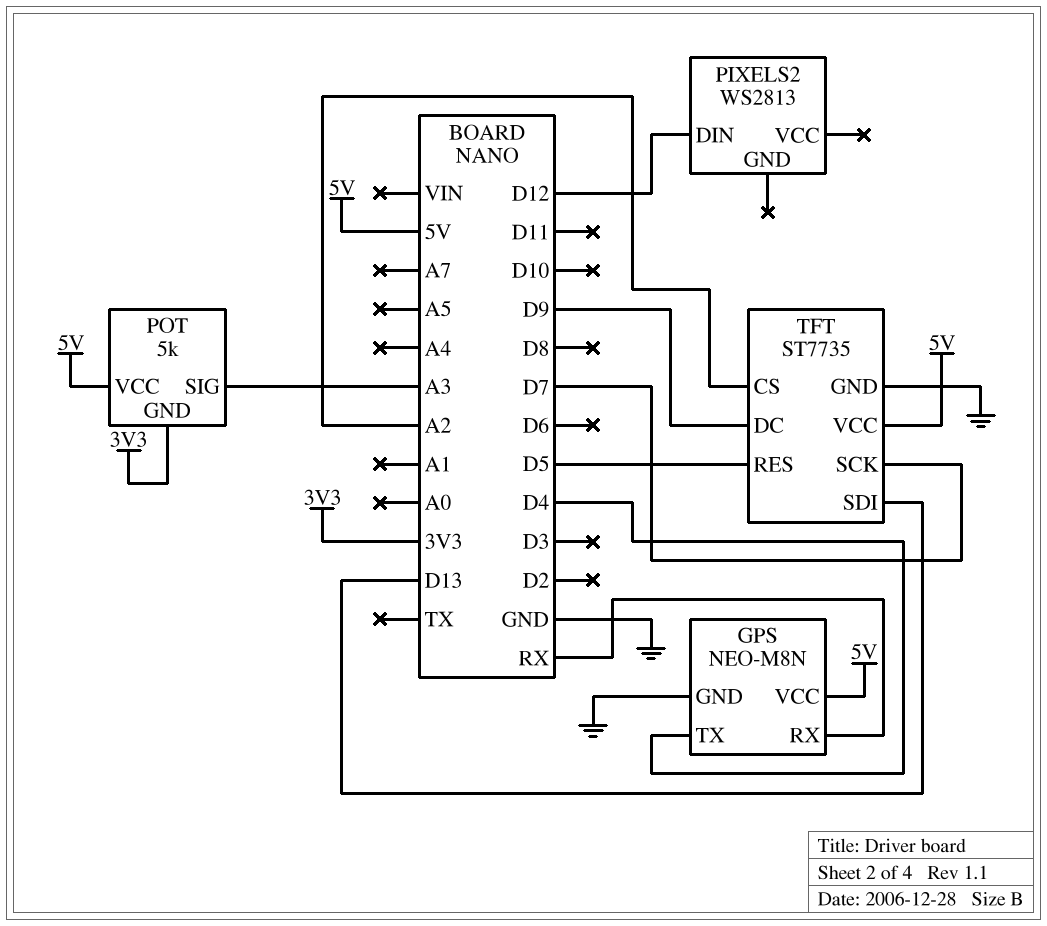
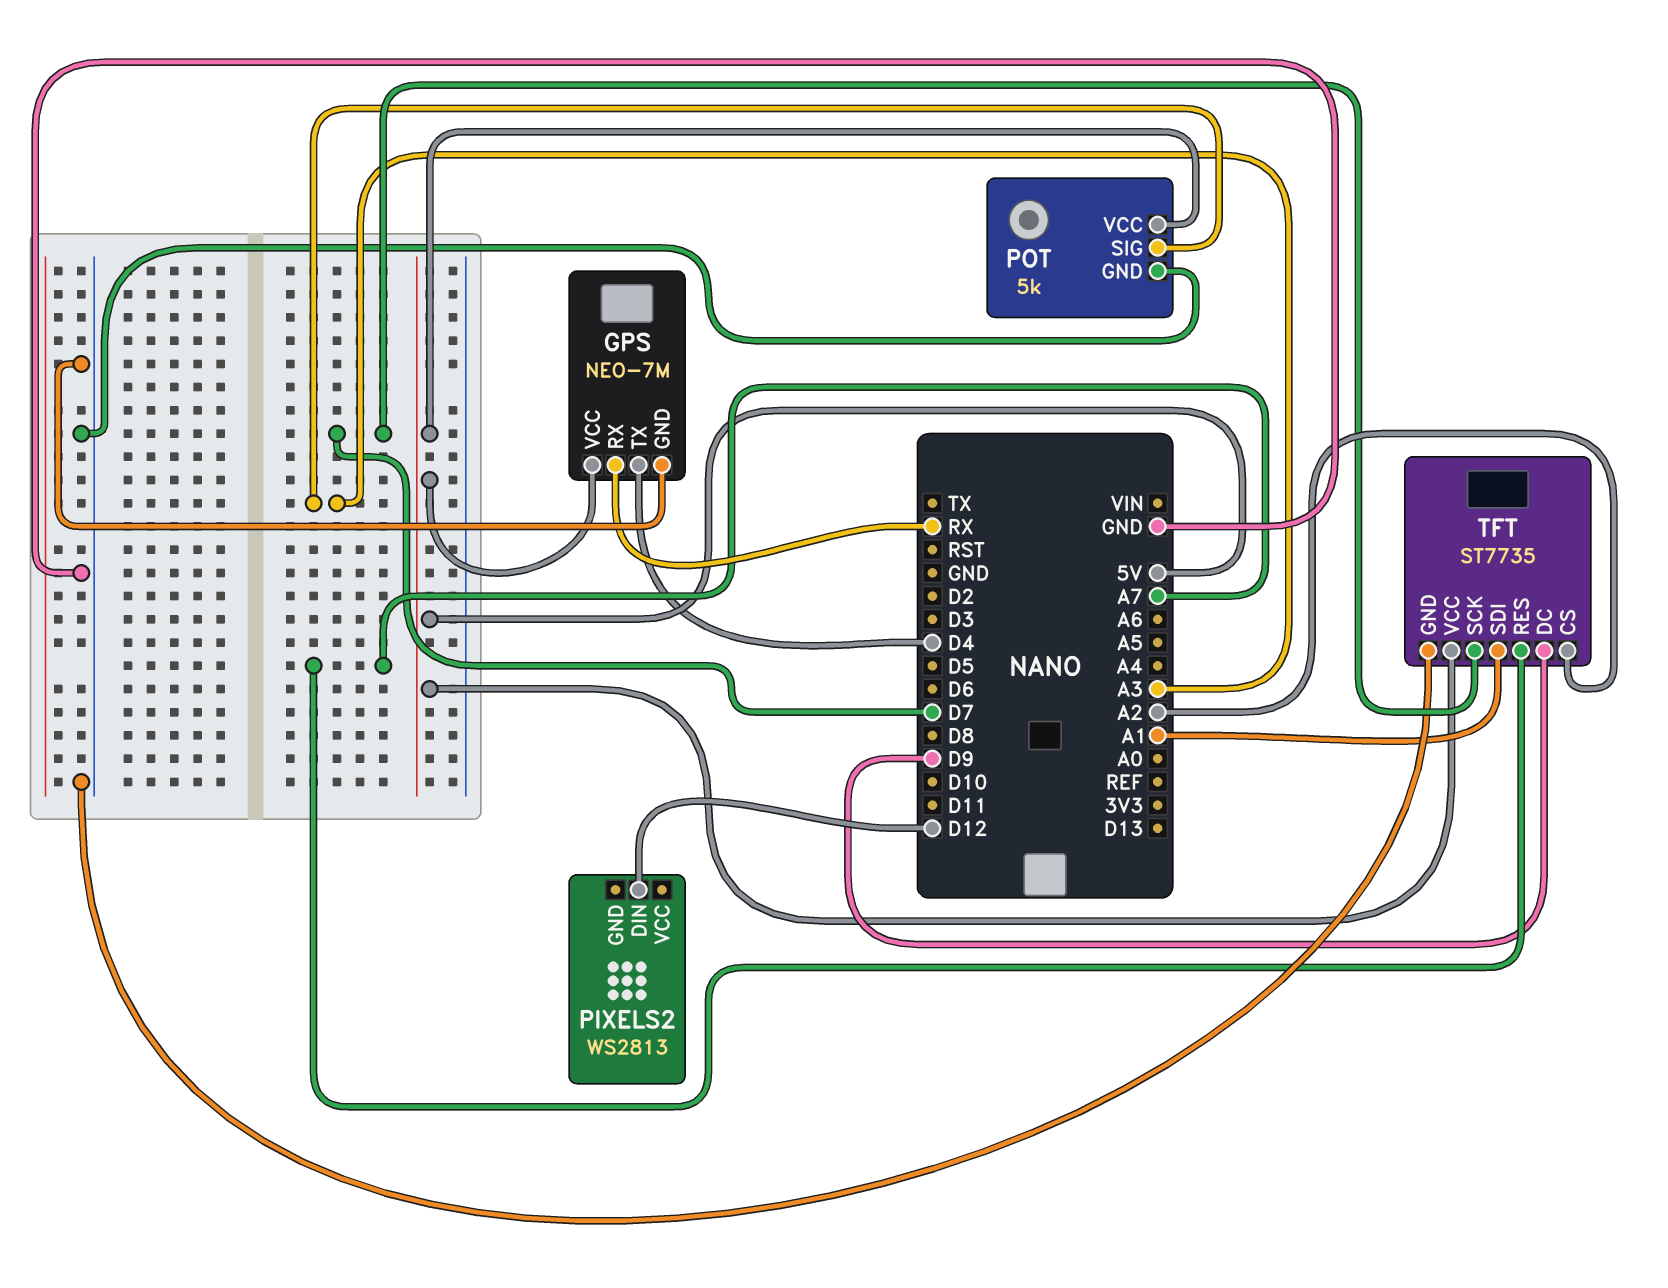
GPS: NEO-M8N -> NEO-7M
POT pin GND: 3V3 -> GND
TFT pin RES: D5 -> A7
TFT pin SDI: D13 -> A1

